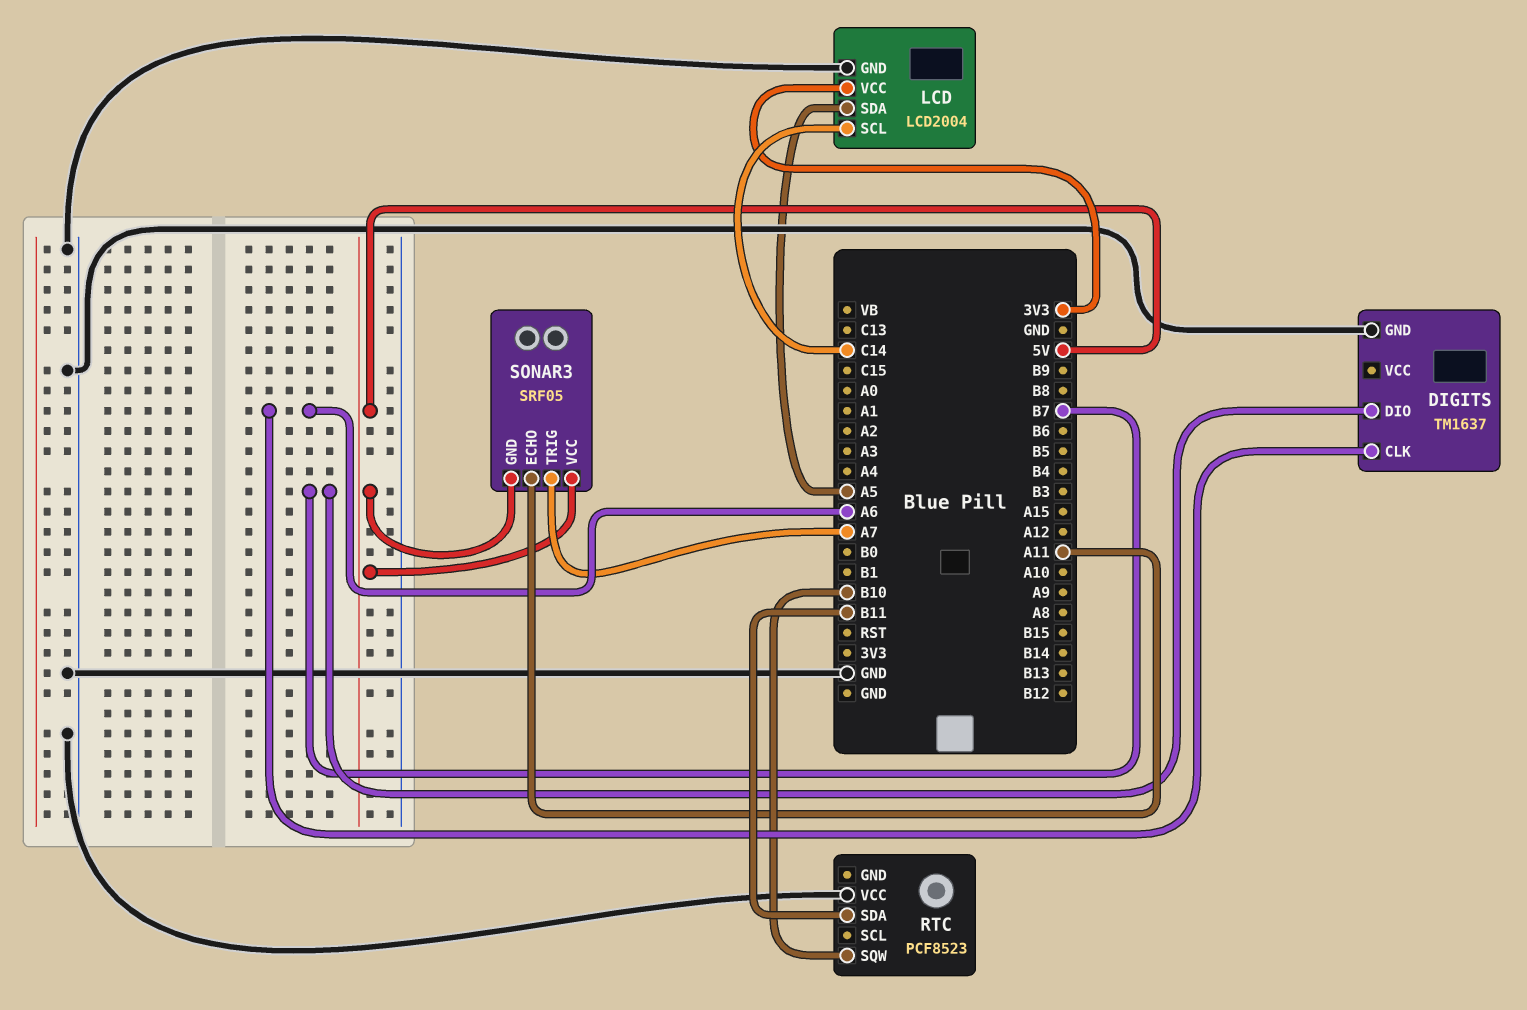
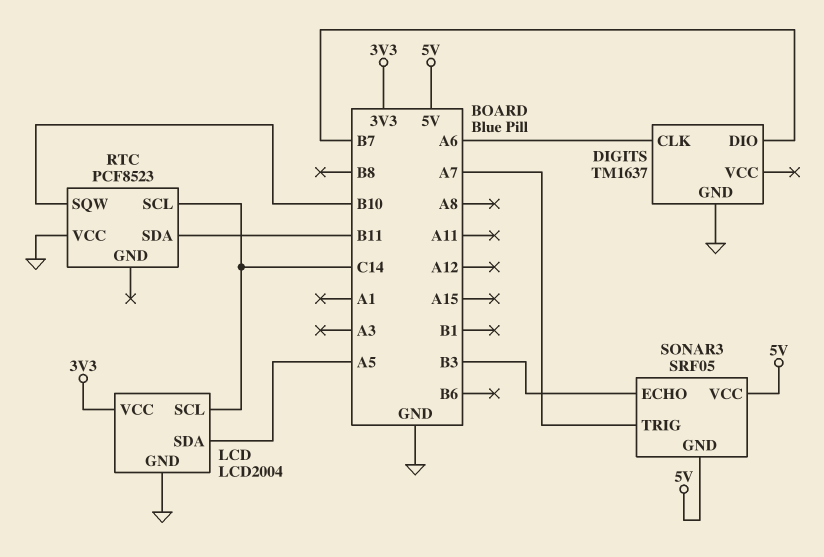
RTC pin SCL: none -> C14
SONAR3 pin ECHO: A11 -> B3

